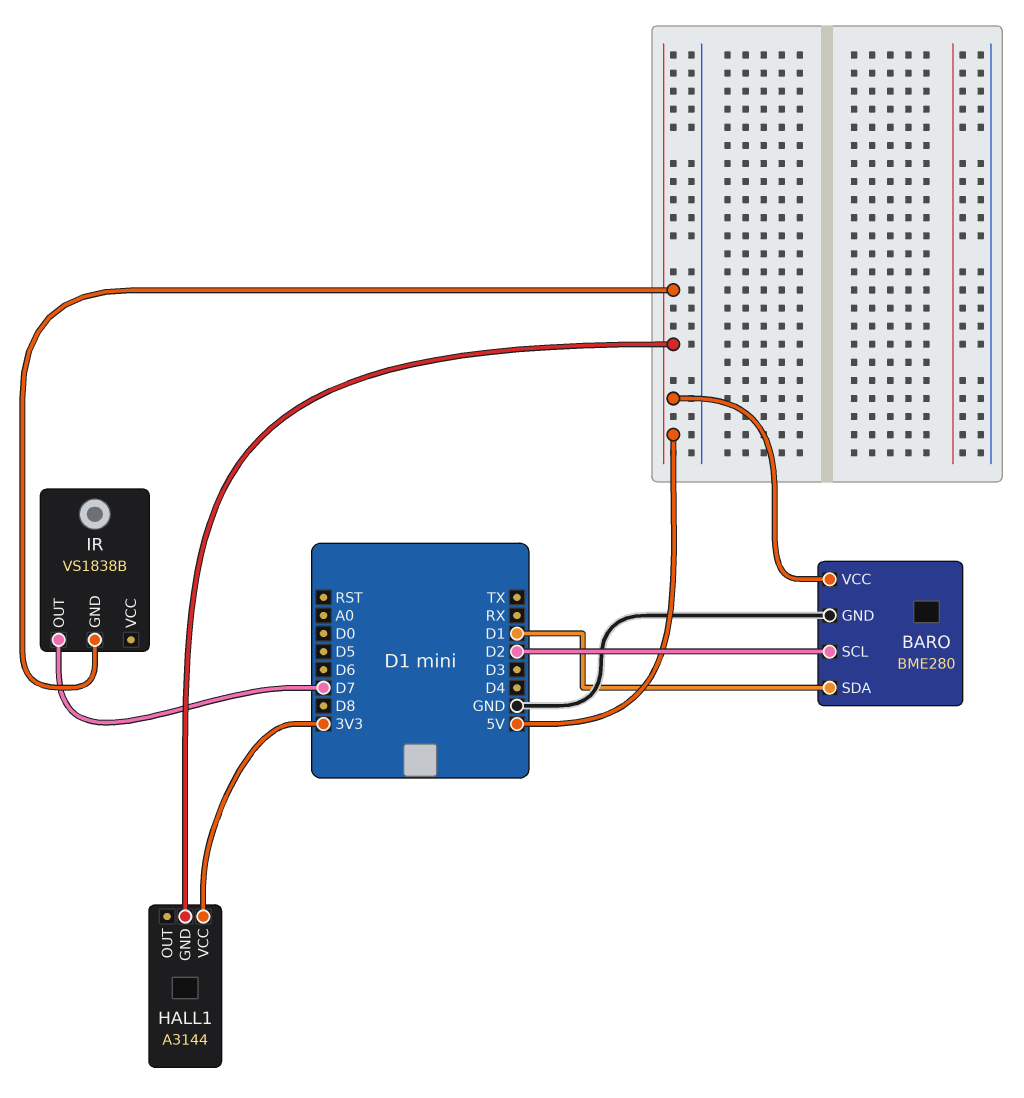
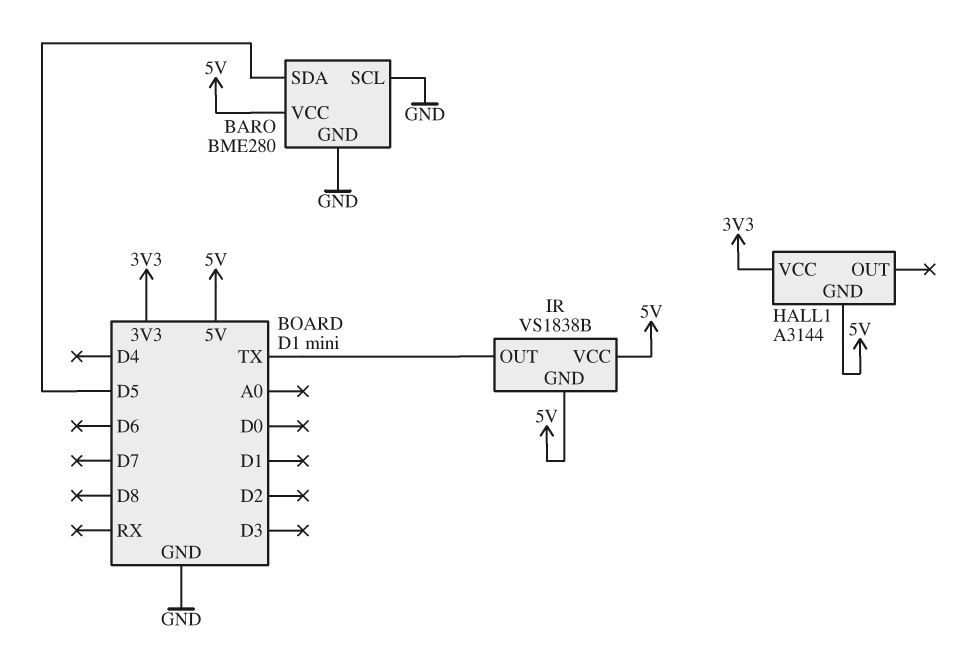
BARO pin SCL: D2 -> GND
BARO pin SDA: D1 -> D5
IR pin OUT: D7 -> TX
IR pin VCC: none -> 5V

